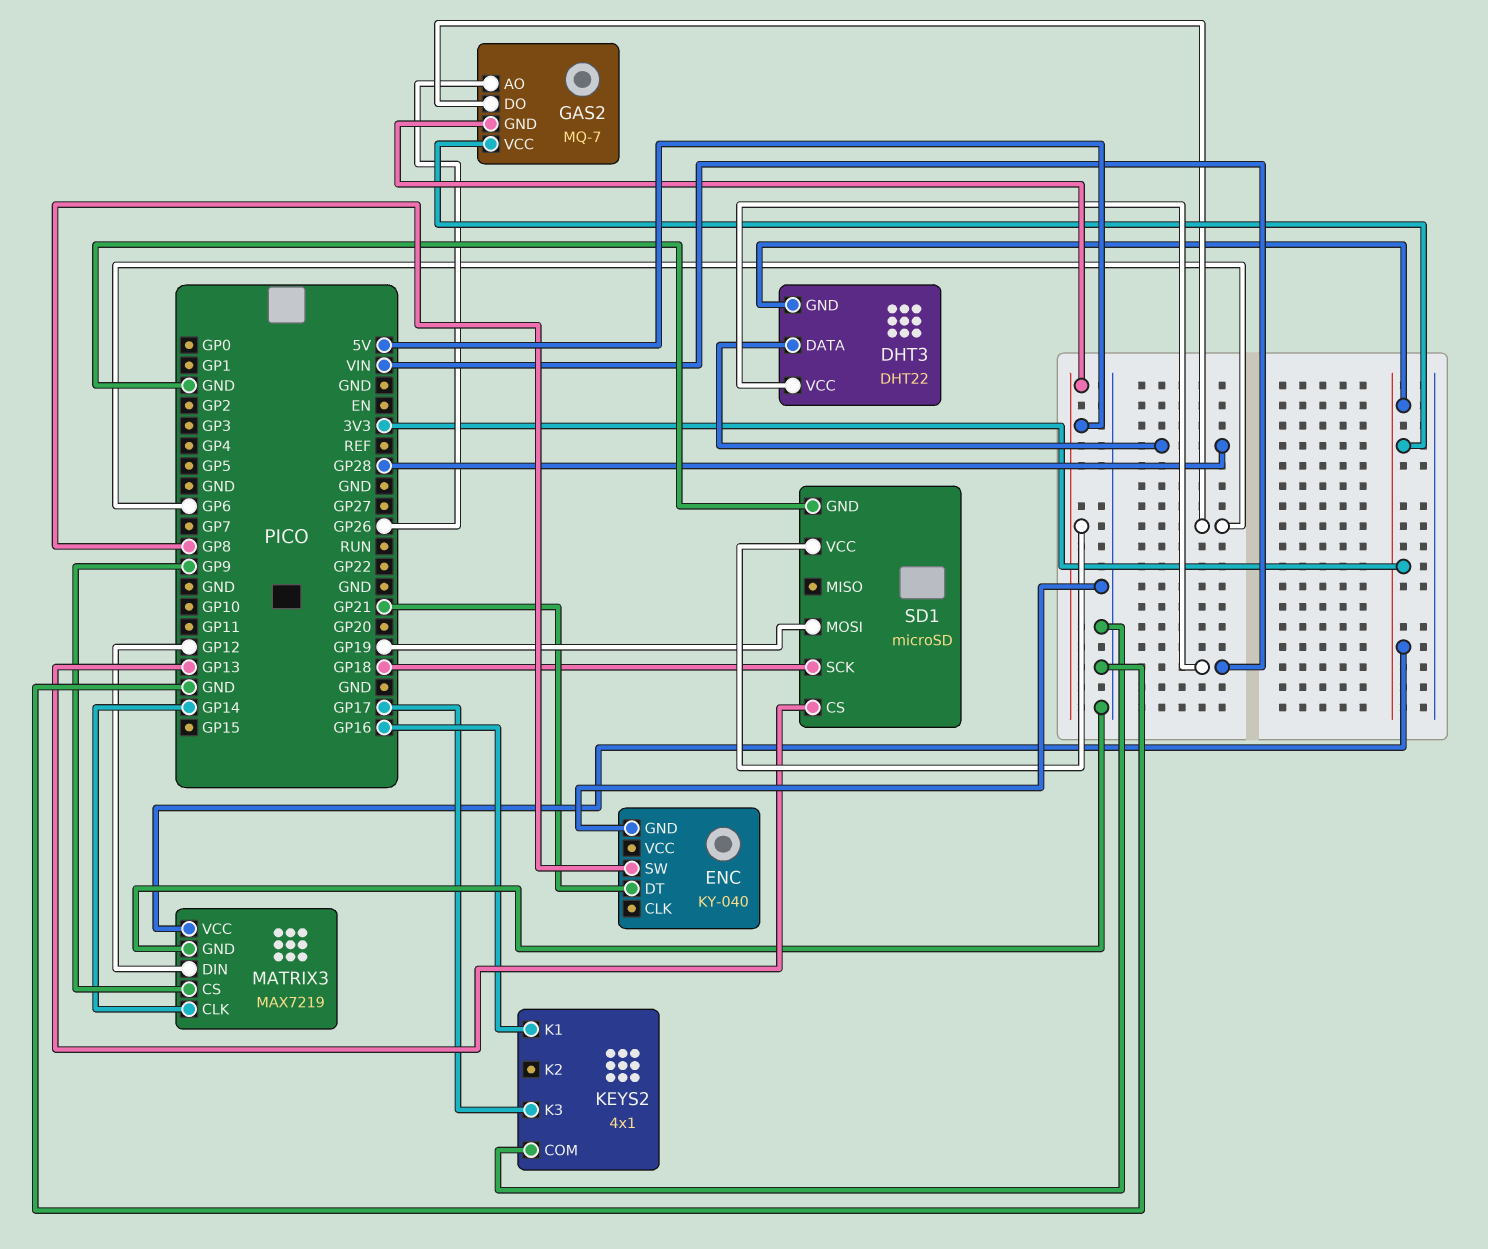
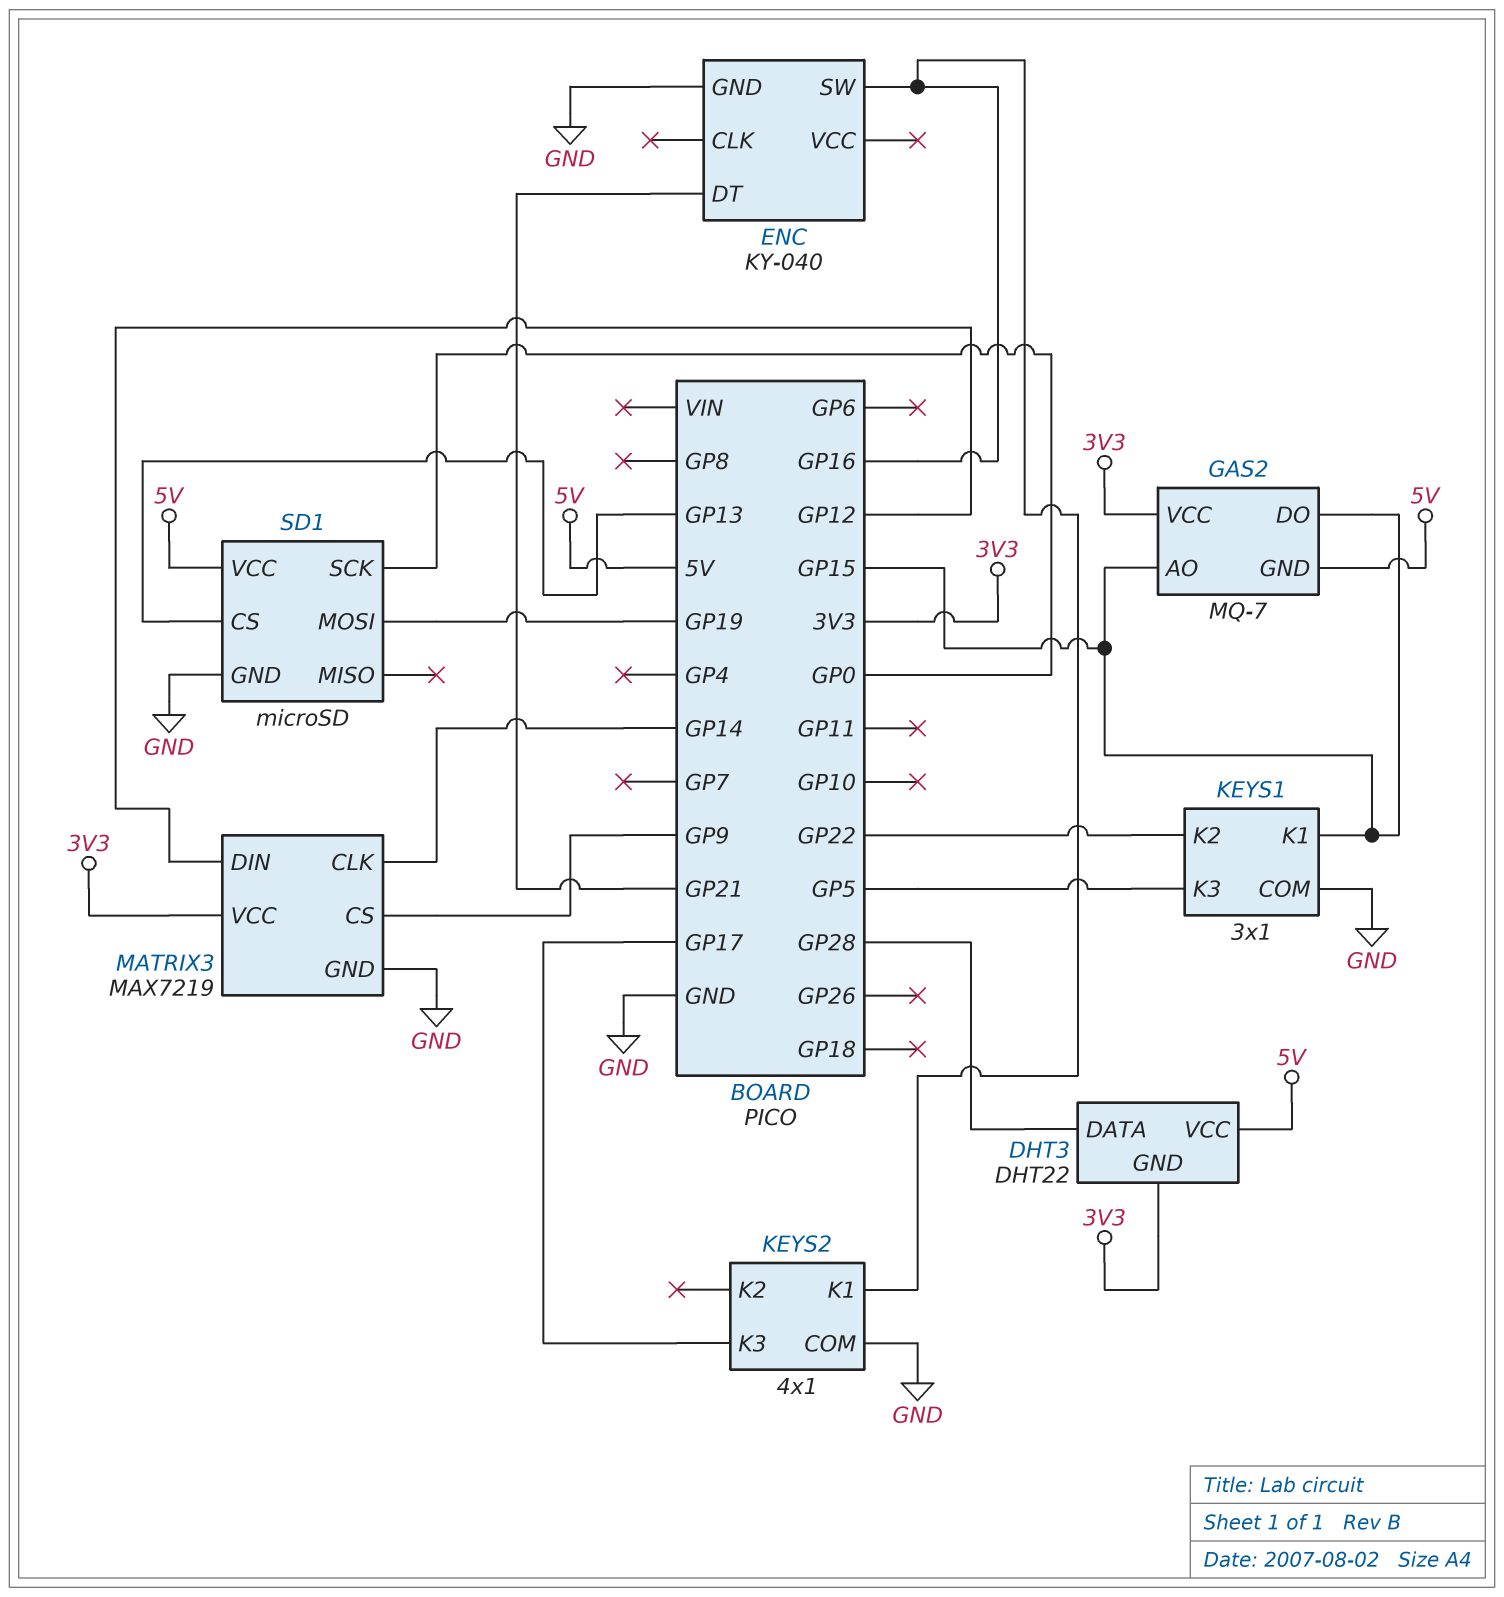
DHT3 pin VCC: VIN -> 5V
ENC pin SW: GP8 -> GP16
GAS2 pin AO: GP26 -> GP15
GAS2 pin DO: GP6 -> GP15
KEYS1: none -> 3x1
KEYS1 pin COM: none -> GND
KEYS1 pin K1: none -> GP15
KEYS1 pin K2: none -> GP22
KEYS1 pin K3: none -> GP5
SD1 pin SCK: GP18 -> GP0

